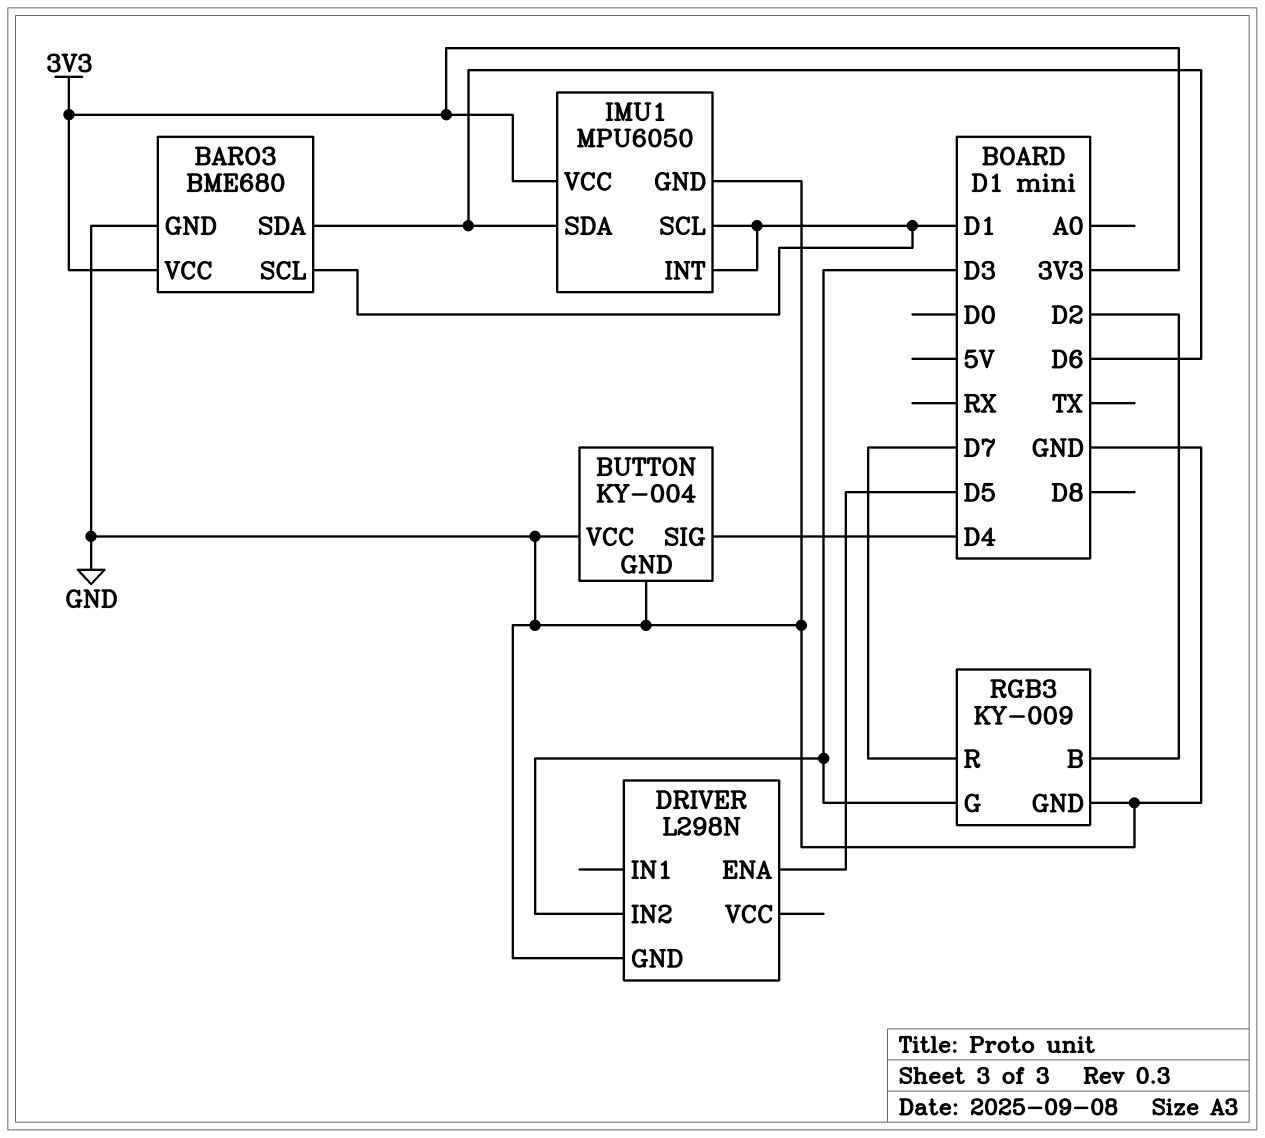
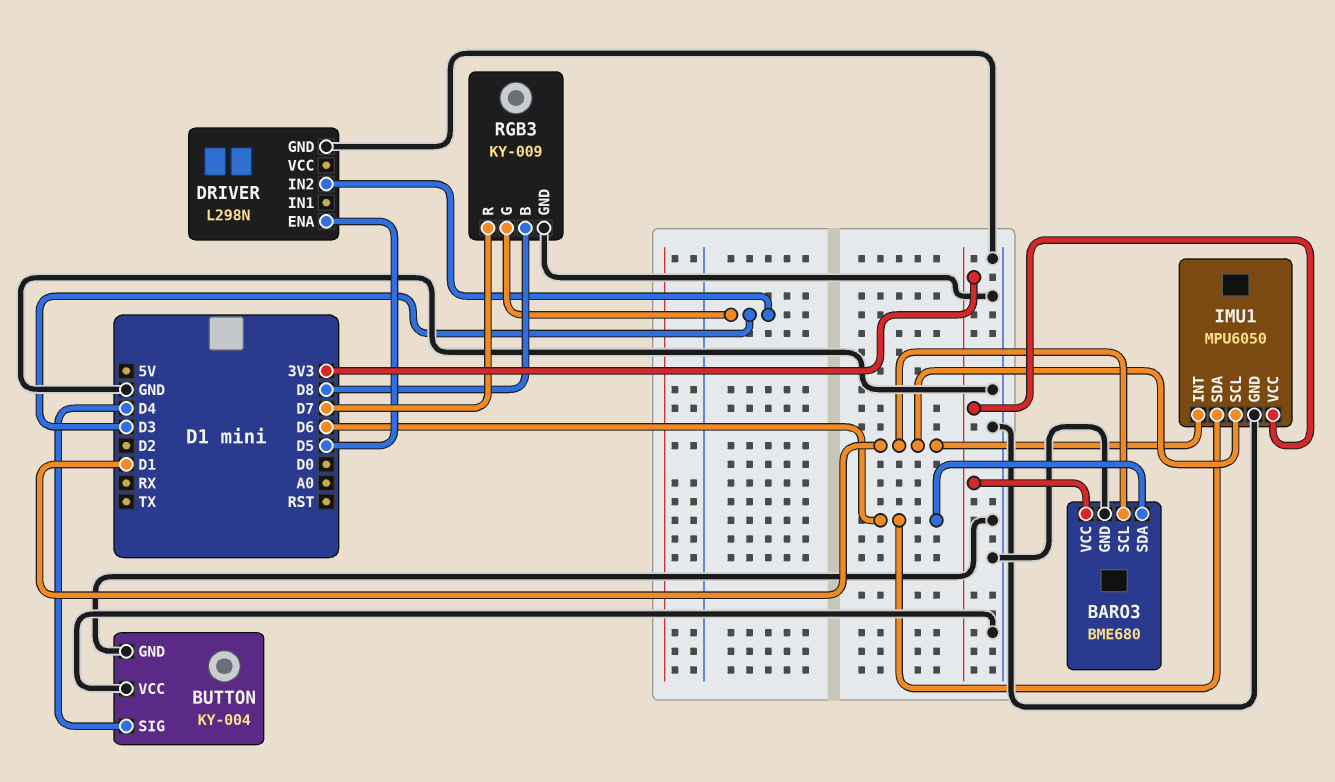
RGB3 pin B: D2 -> D8

